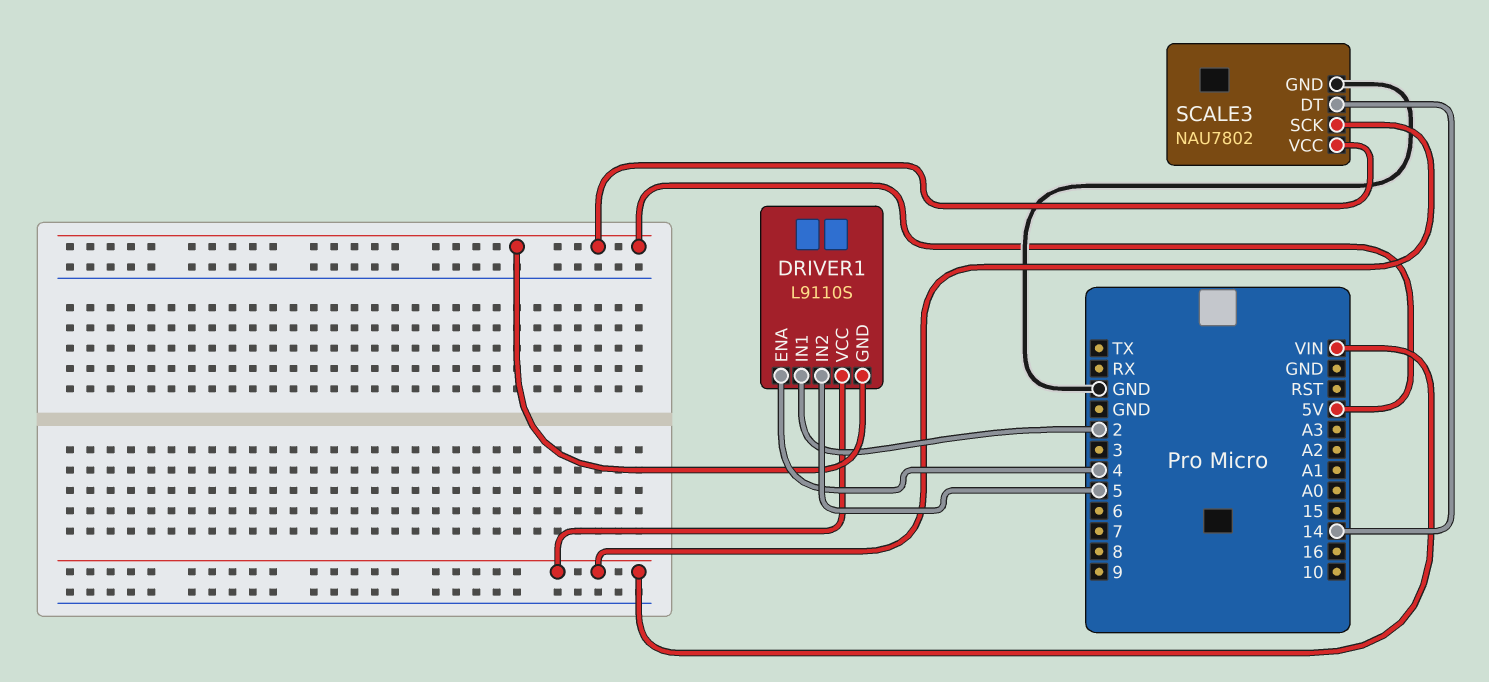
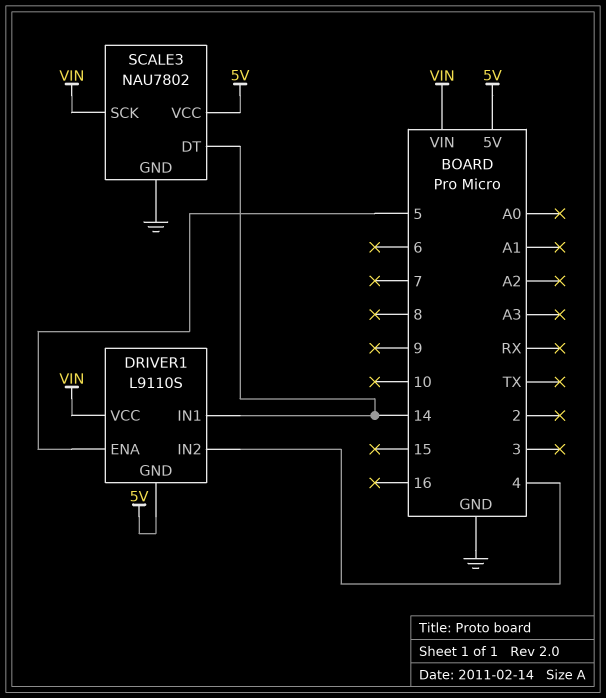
DRIVER1 pin ENA: 4 -> 5
DRIVER1 pin IN1: 2 -> 14
DRIVER1 pin IN2: 5 -> 4

